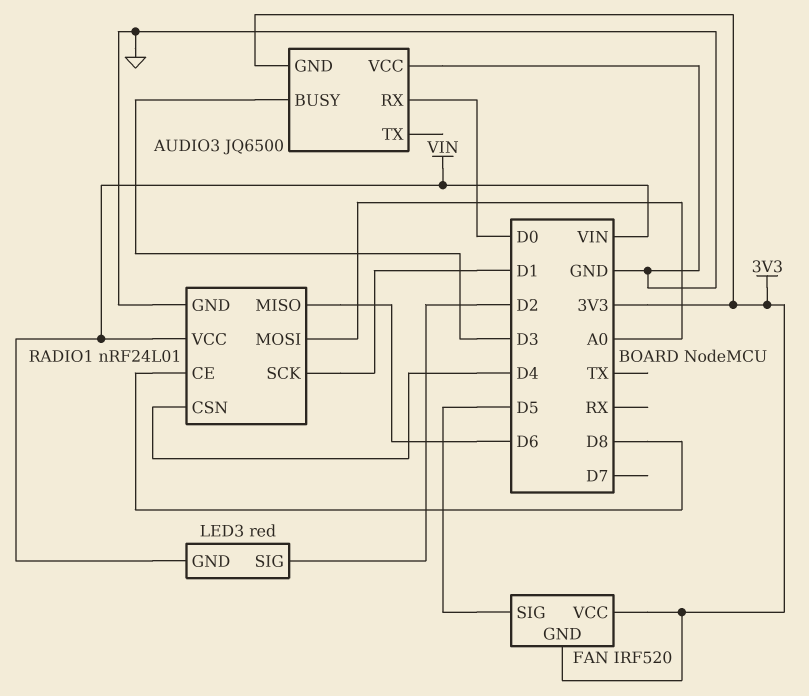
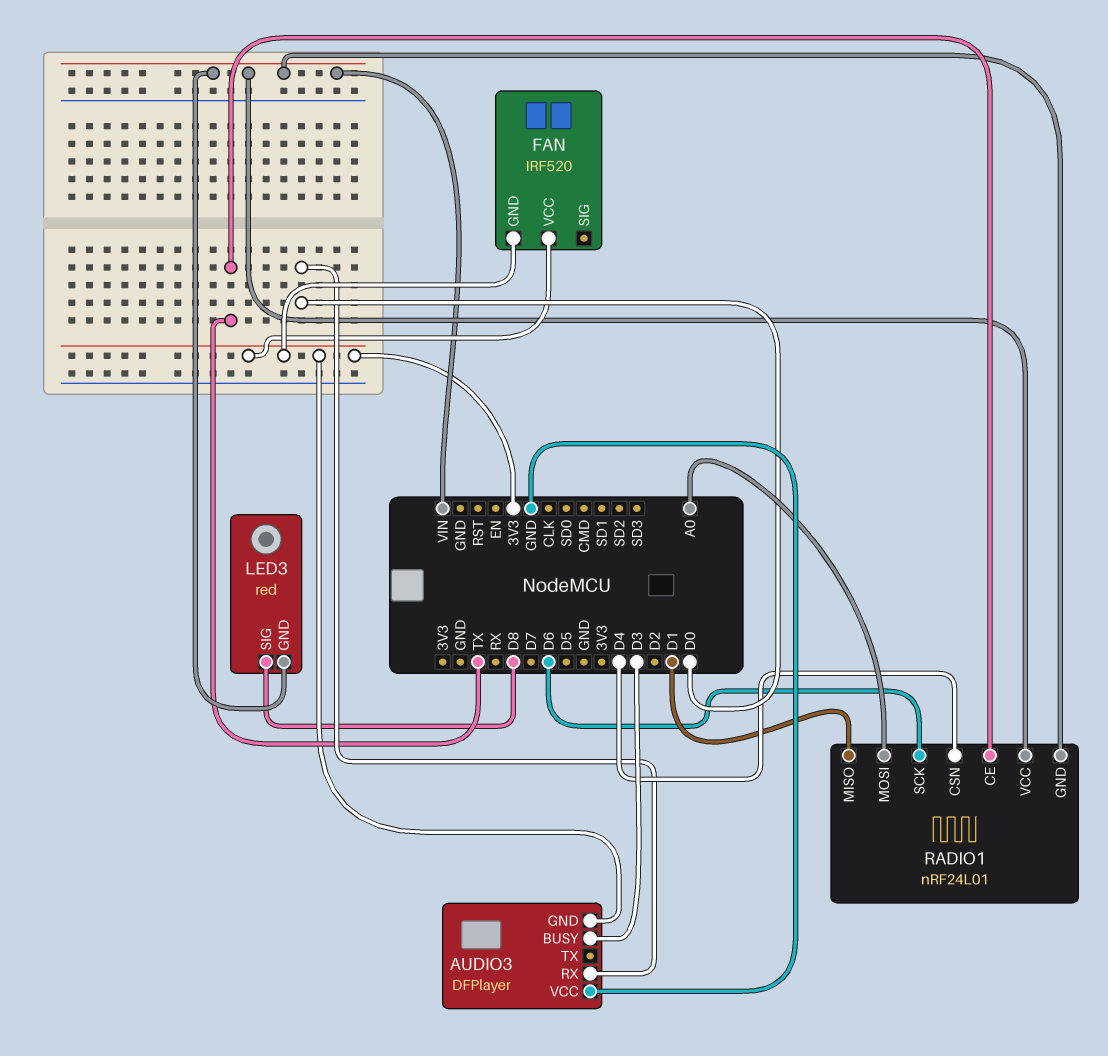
AUDIO3: JQ6500 -> DFPlayer
FAN pin SIG: D5 -> none
LED3 pin SIG: D2 -> D8
RADIO1 pin CE: D8 -> TX
RADIO1 pin GND: GND -> VIN
RADIO1 pin MISO: D6 -> D1
RADIO1 pin SCK: D1 -> D6

